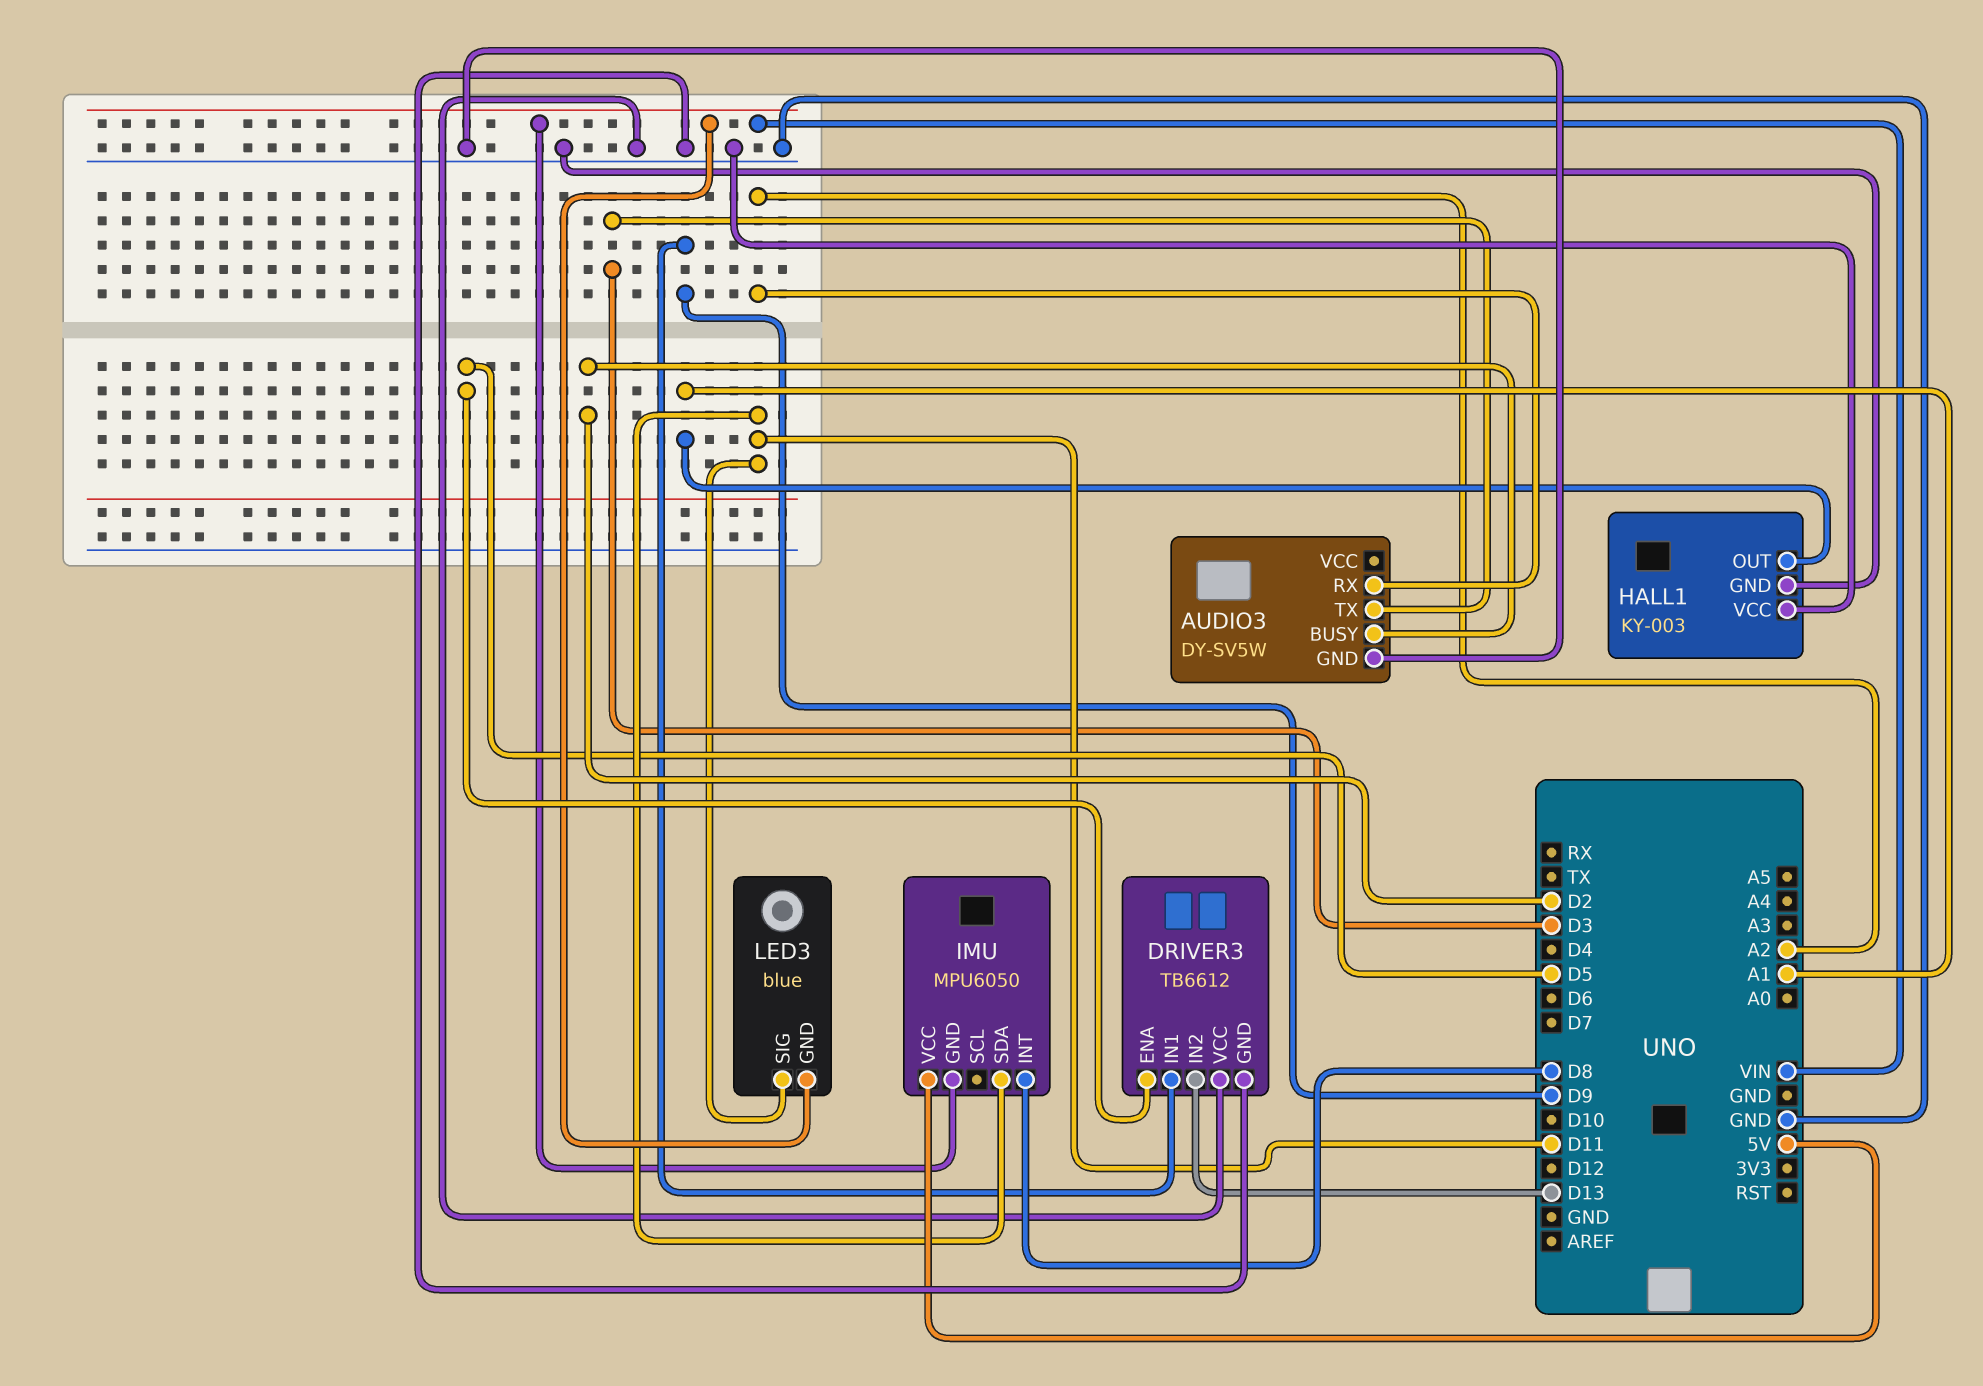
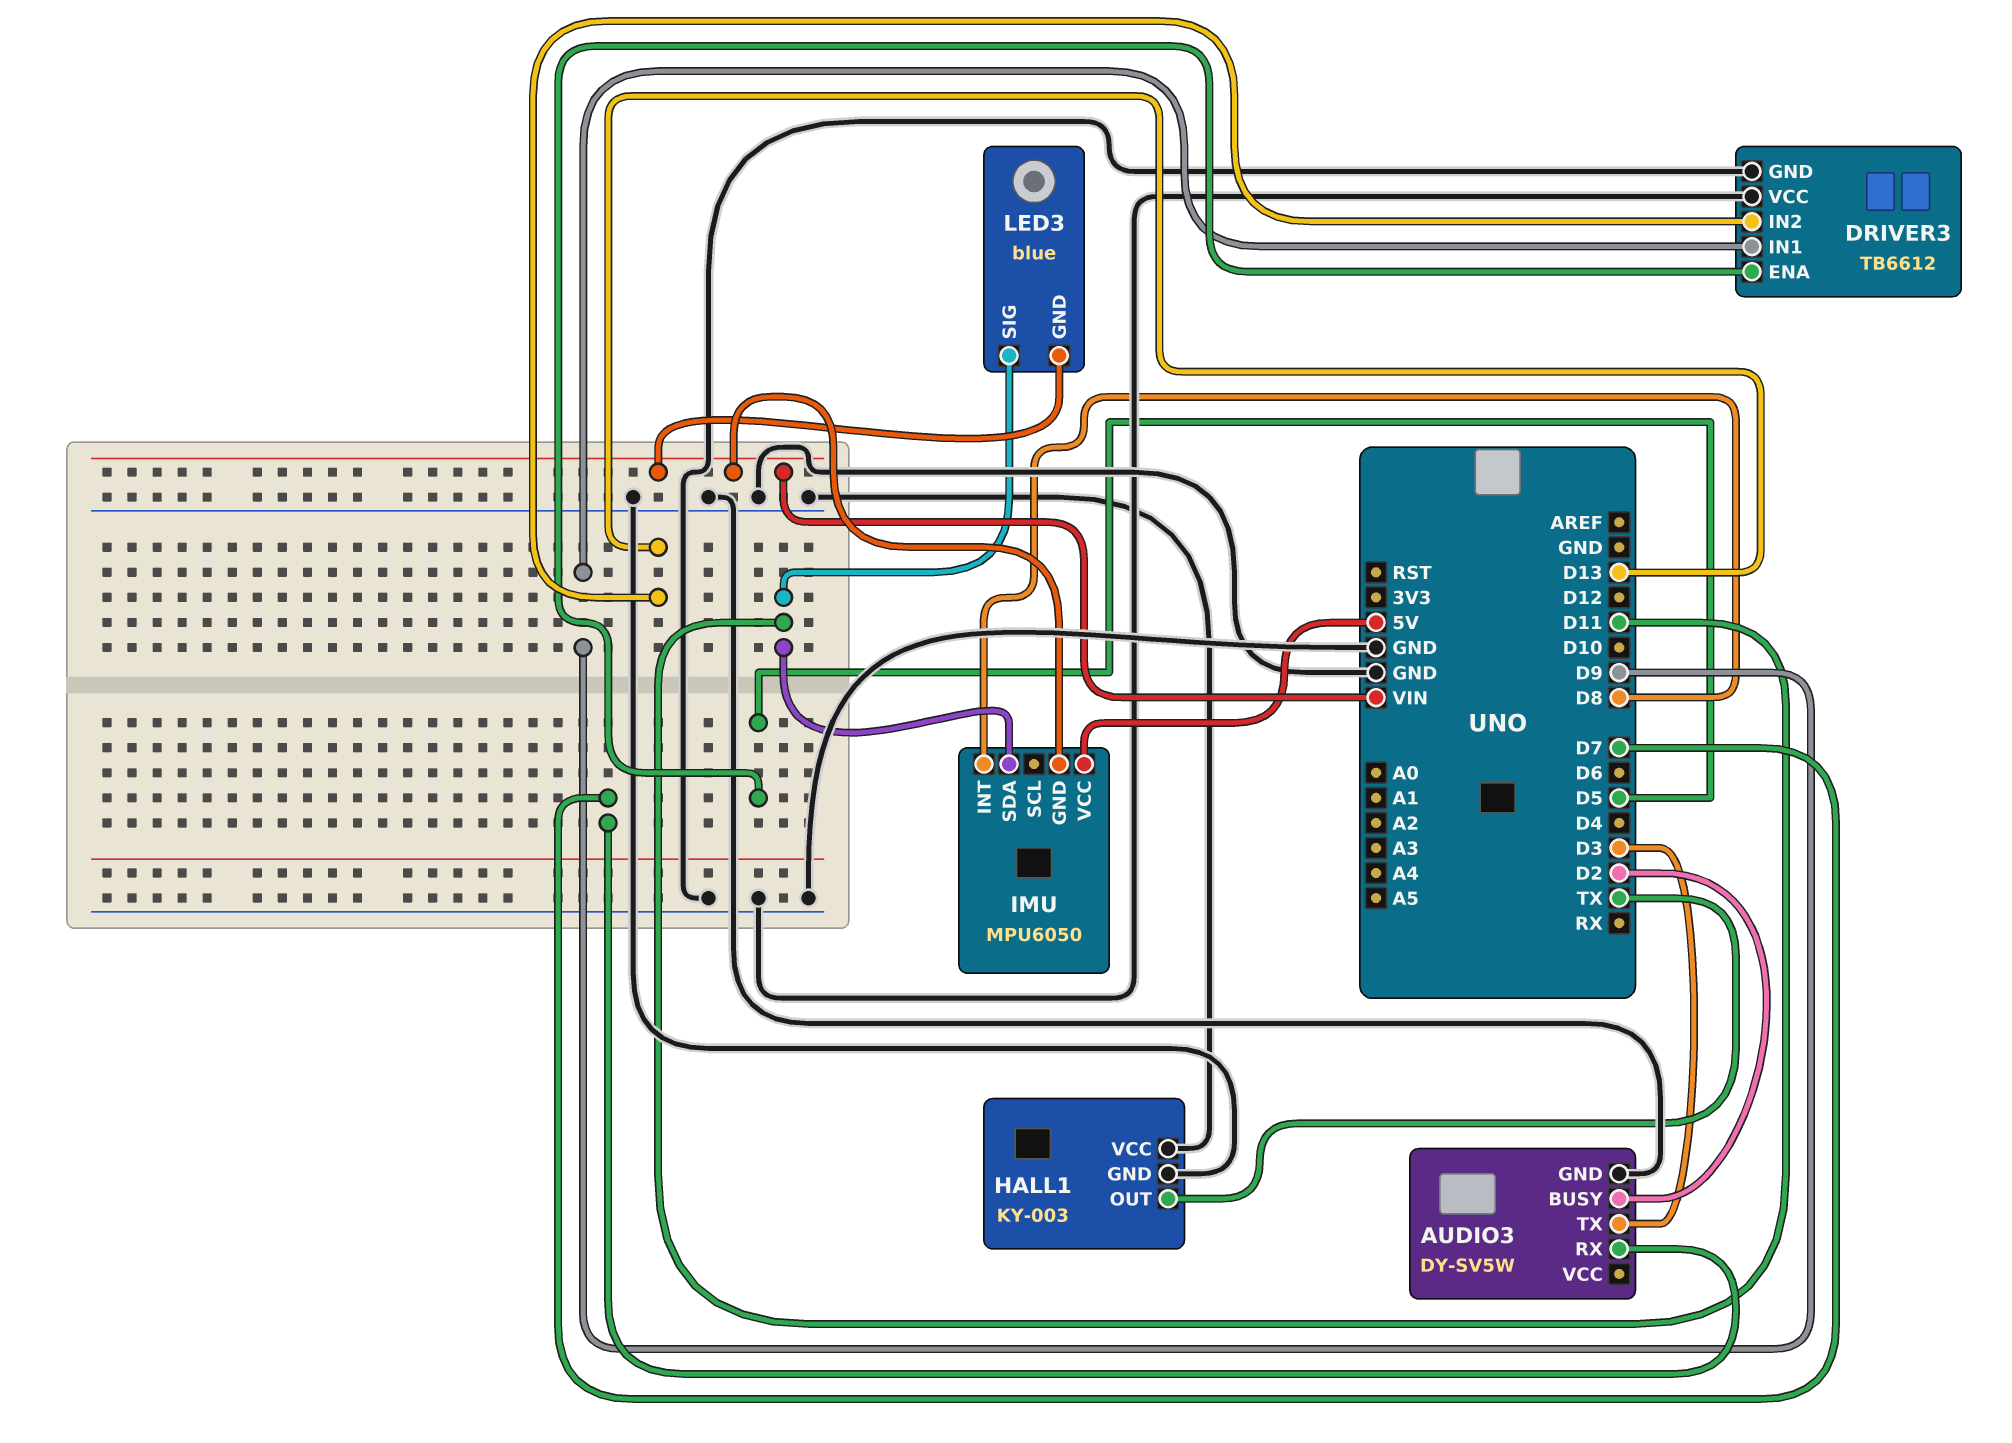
AUDIO3 pin RX: A2 -> D7
HALL1 pin OUT: A1 -> TX

